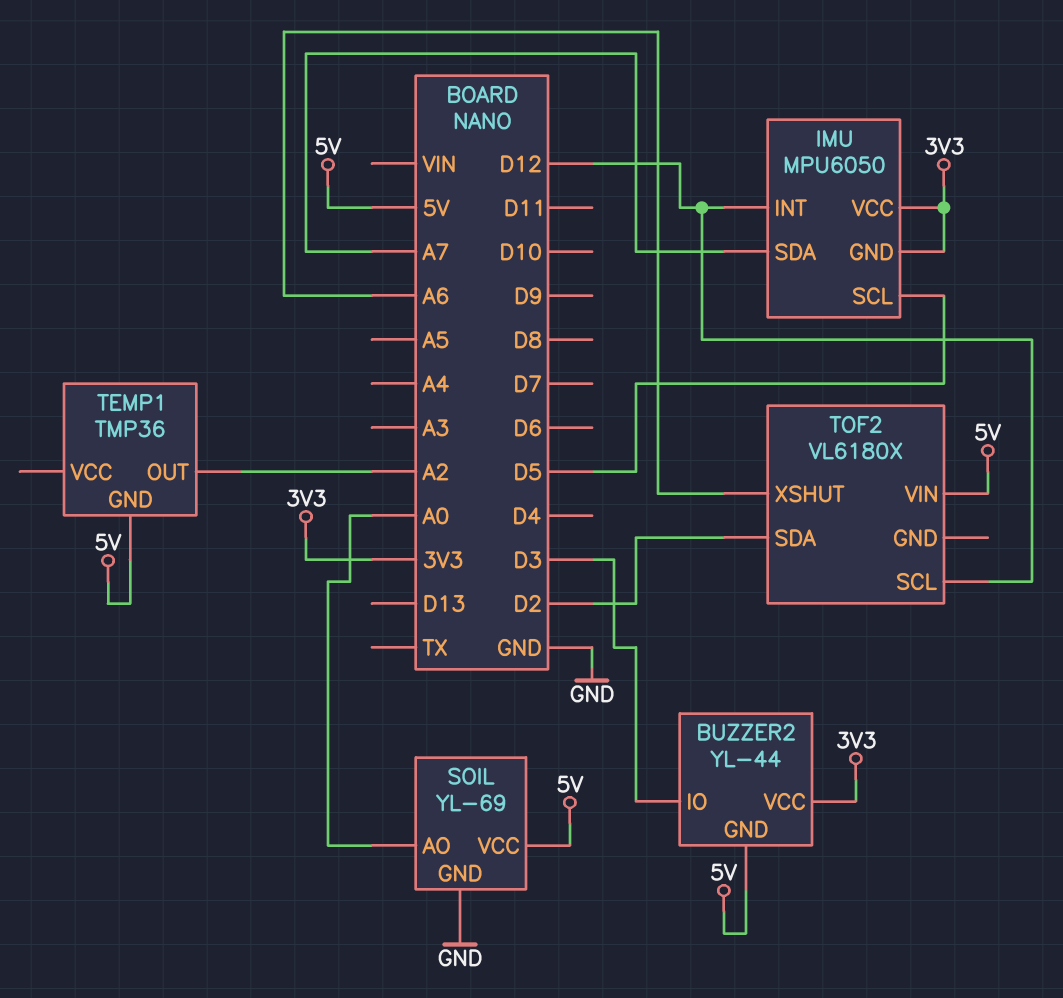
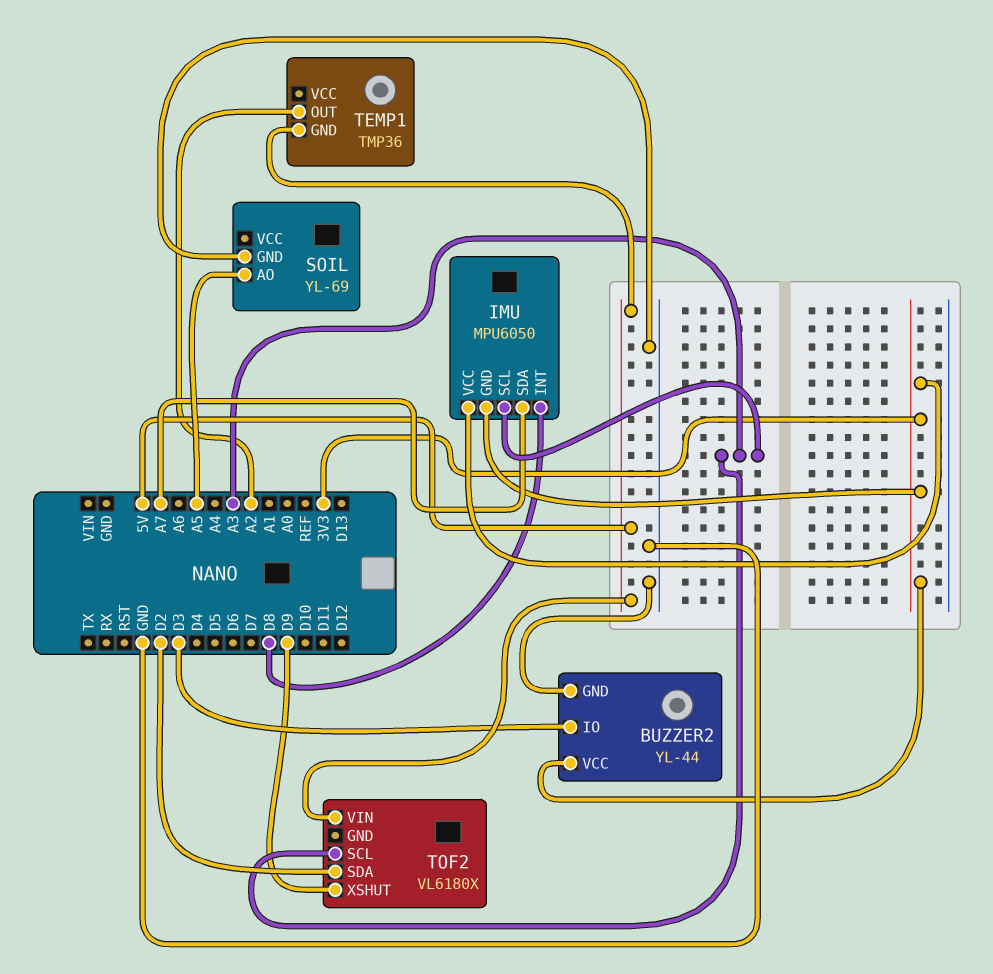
BUZZER2 pin GND: 5V -> GND
IMU pin INT: D12 -> D8
IMU pin SCL: D5 -> A3
SOIL pin AO: A0 -> A5
SOIL pin VCC: 5V -> none
TOF2 pin SCL: D12 -> A3
TOF2 pin XSHUT: A6 -> D9

